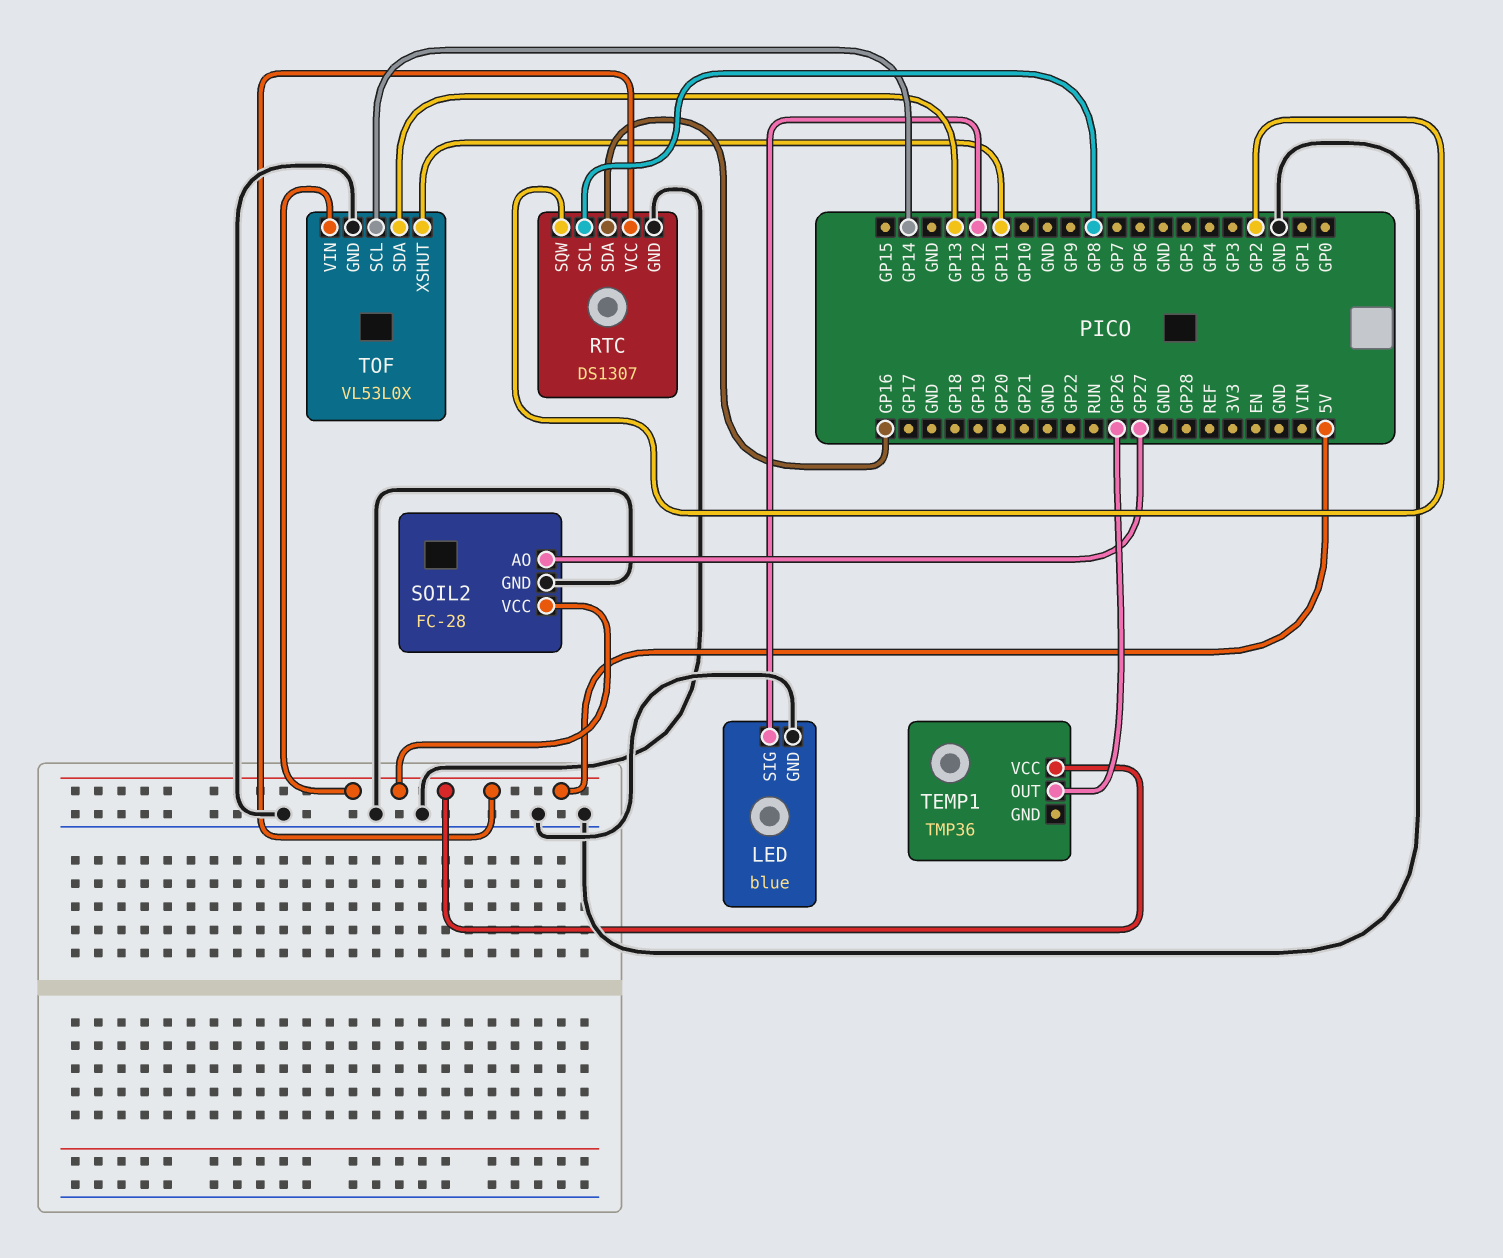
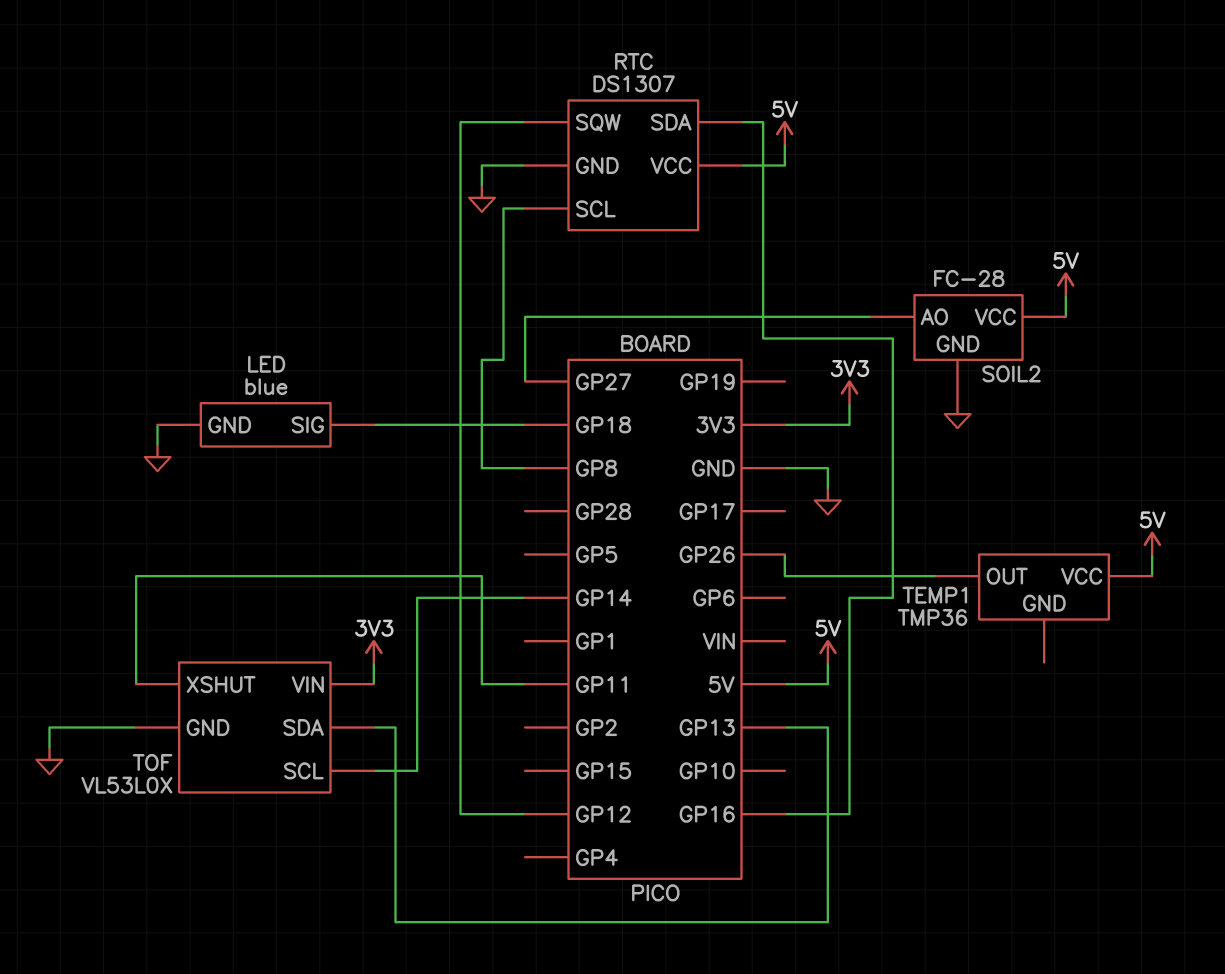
LED pin SIG: GP12 -> GP18
RTC pin SQW: GP2 -> GP12
TOF pin VIN: 5V -> 3V3

